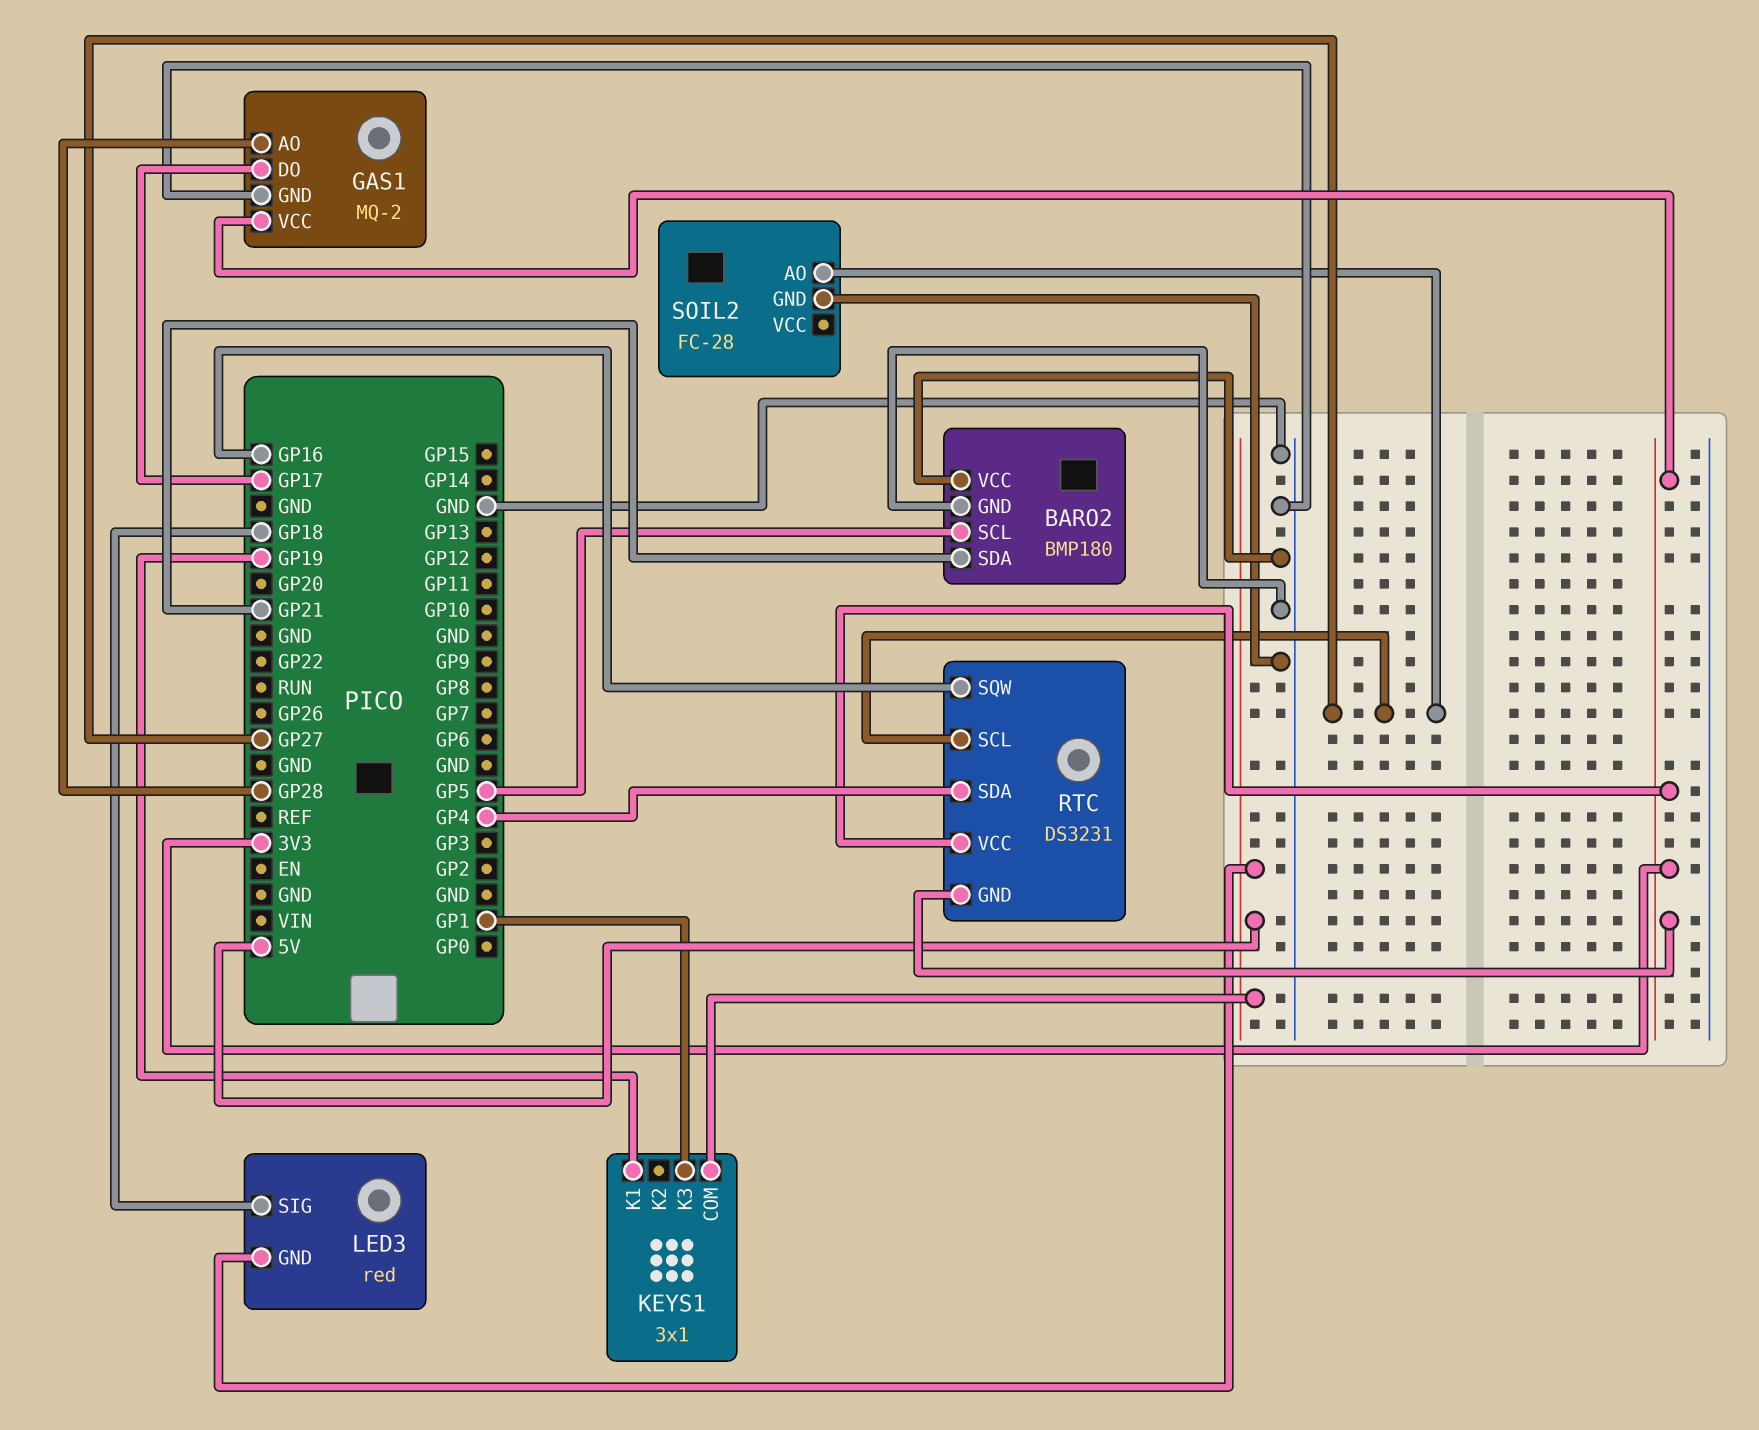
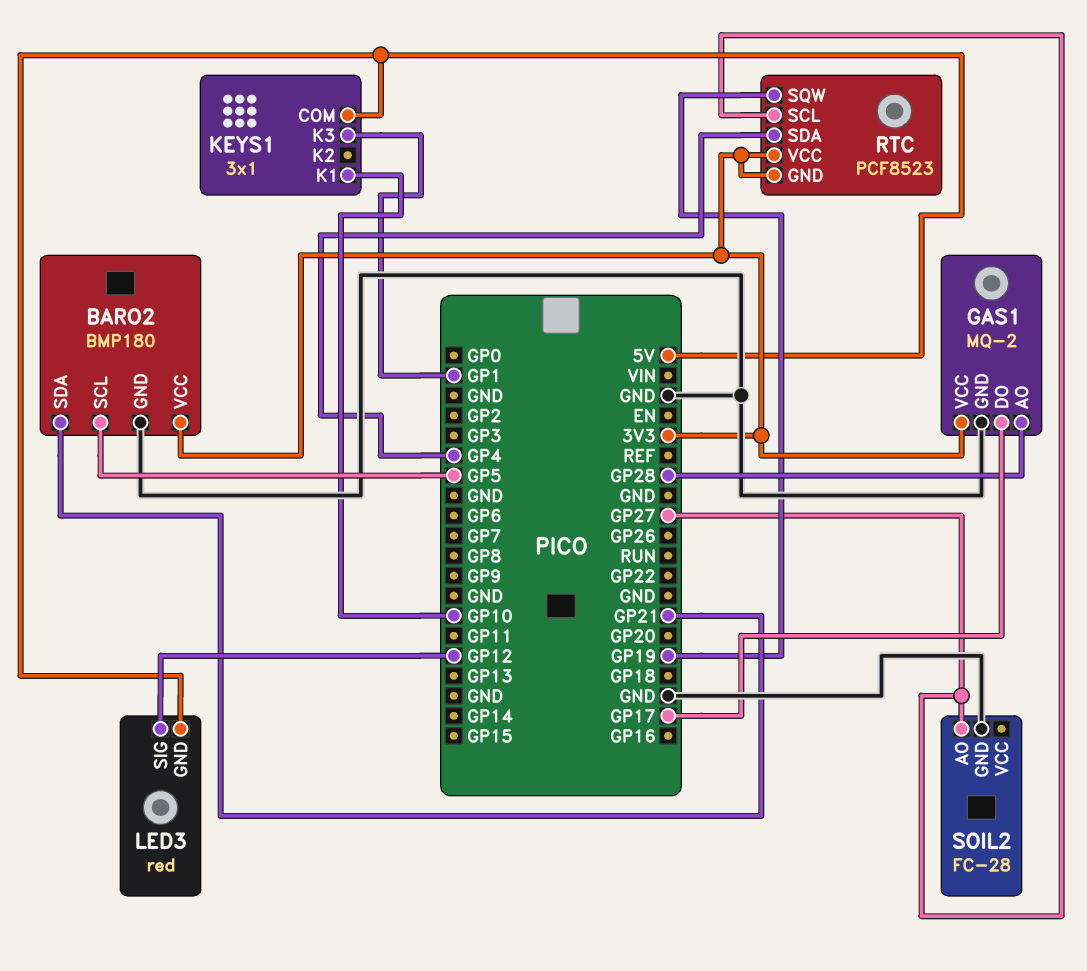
BARO2 pin VCC: GND -> 3V3
KEYS1 pin K1: GP19 -> GP10
LED3 pin SIG: GP18 -> GP12
RTC: DS3231 -> PCF8523
RTC pin SQW: GP16 -> GP19

